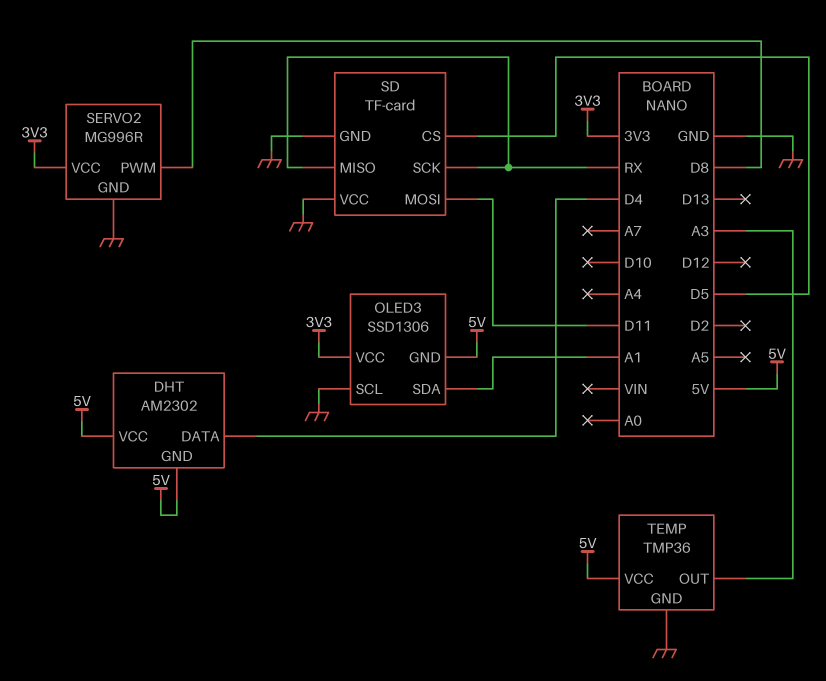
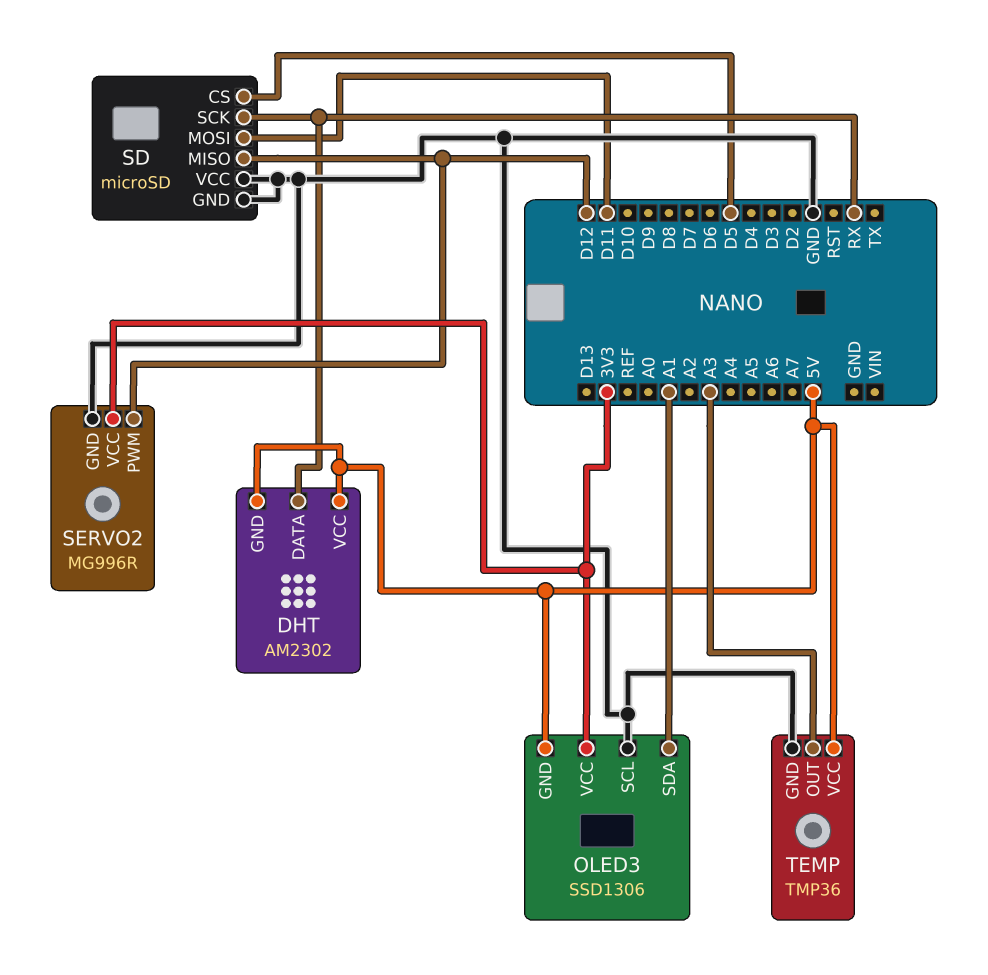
DHT pin DATA: D4 -> RX
SD: TF-card -> microSD
SD pin MISO: RX -> D12
SERVO2 pin PWM: D8 -> D12

